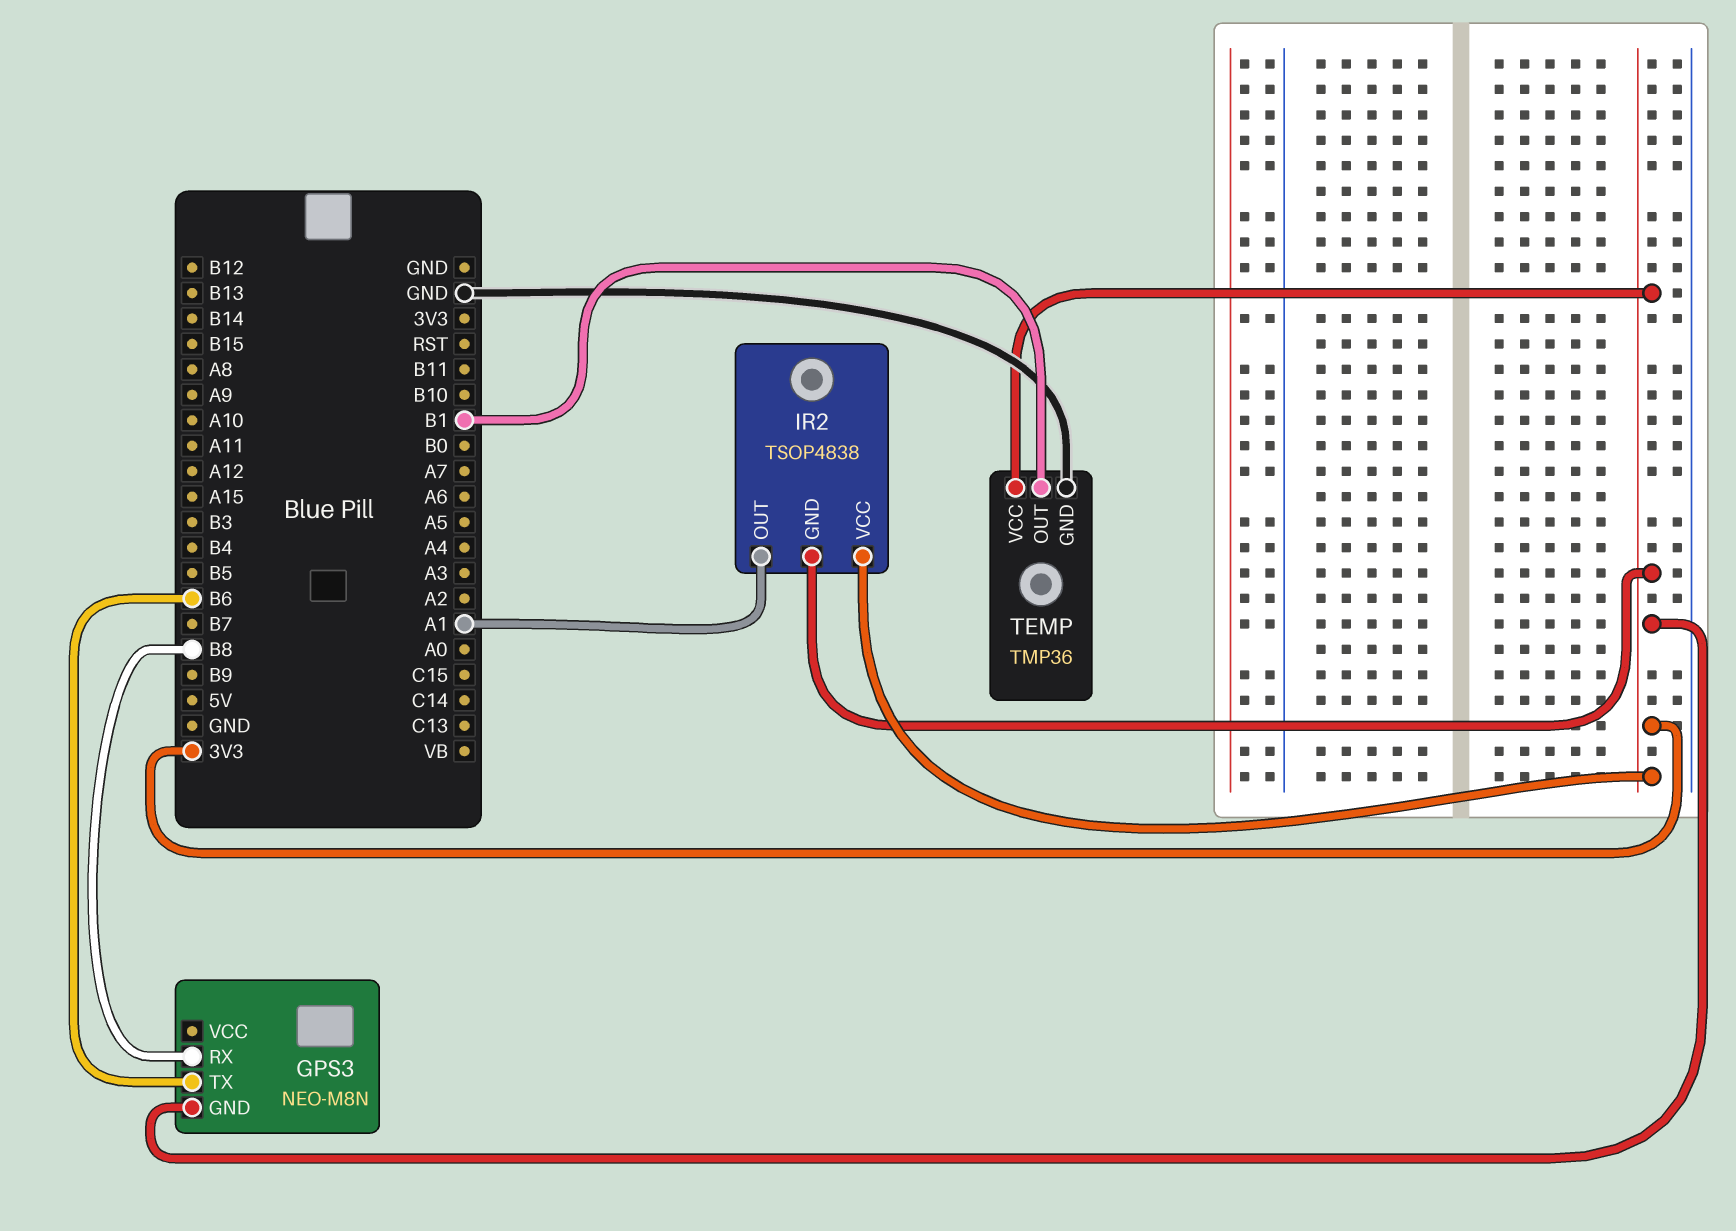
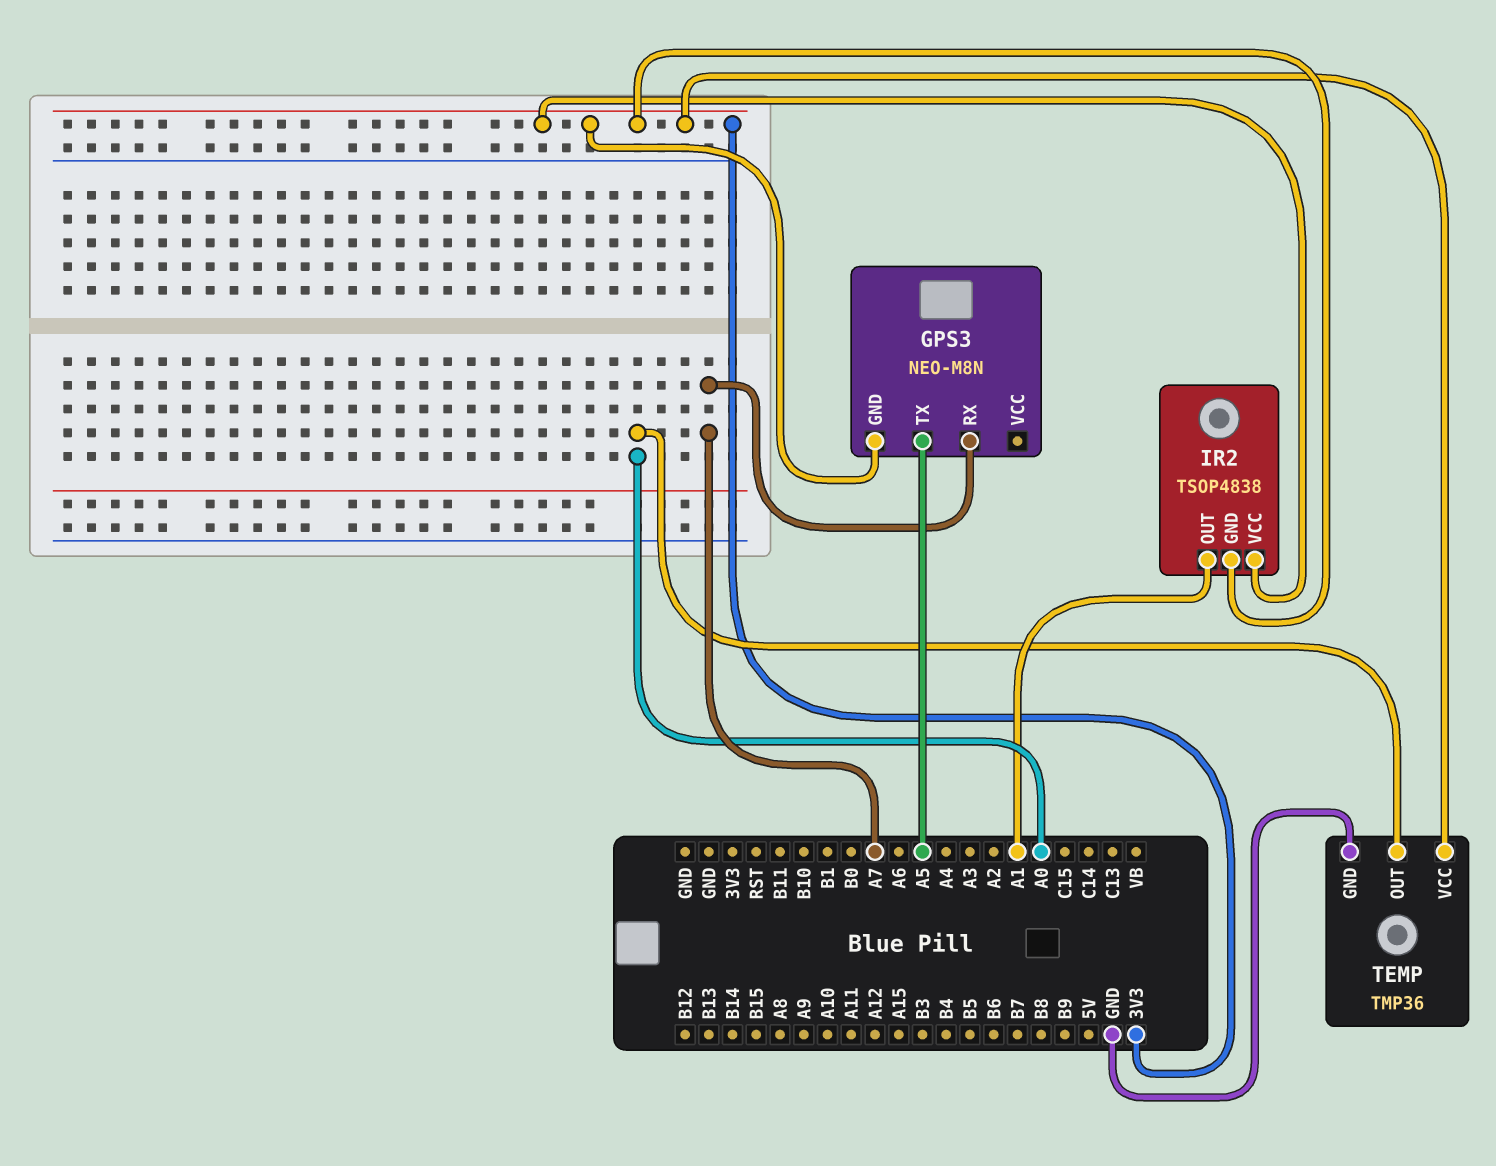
GPS3 pin RX: B8 -> A7
GPS3 pin TX: B6 -> A5
TEMP pin OUT: B1 -> A0

